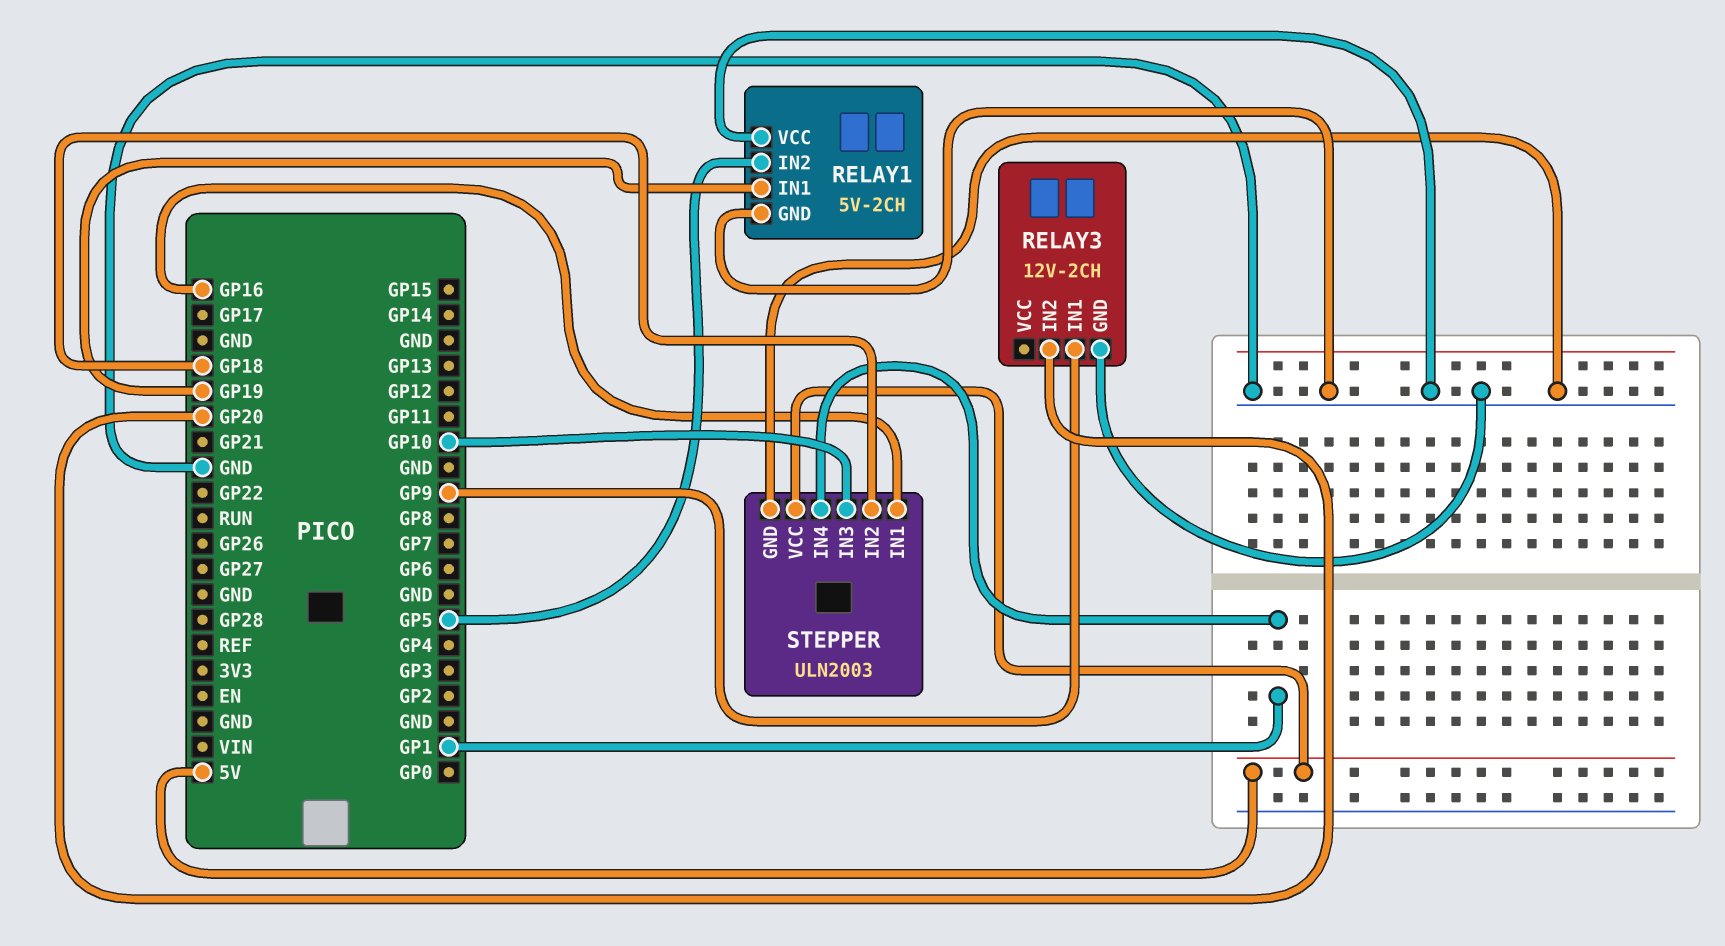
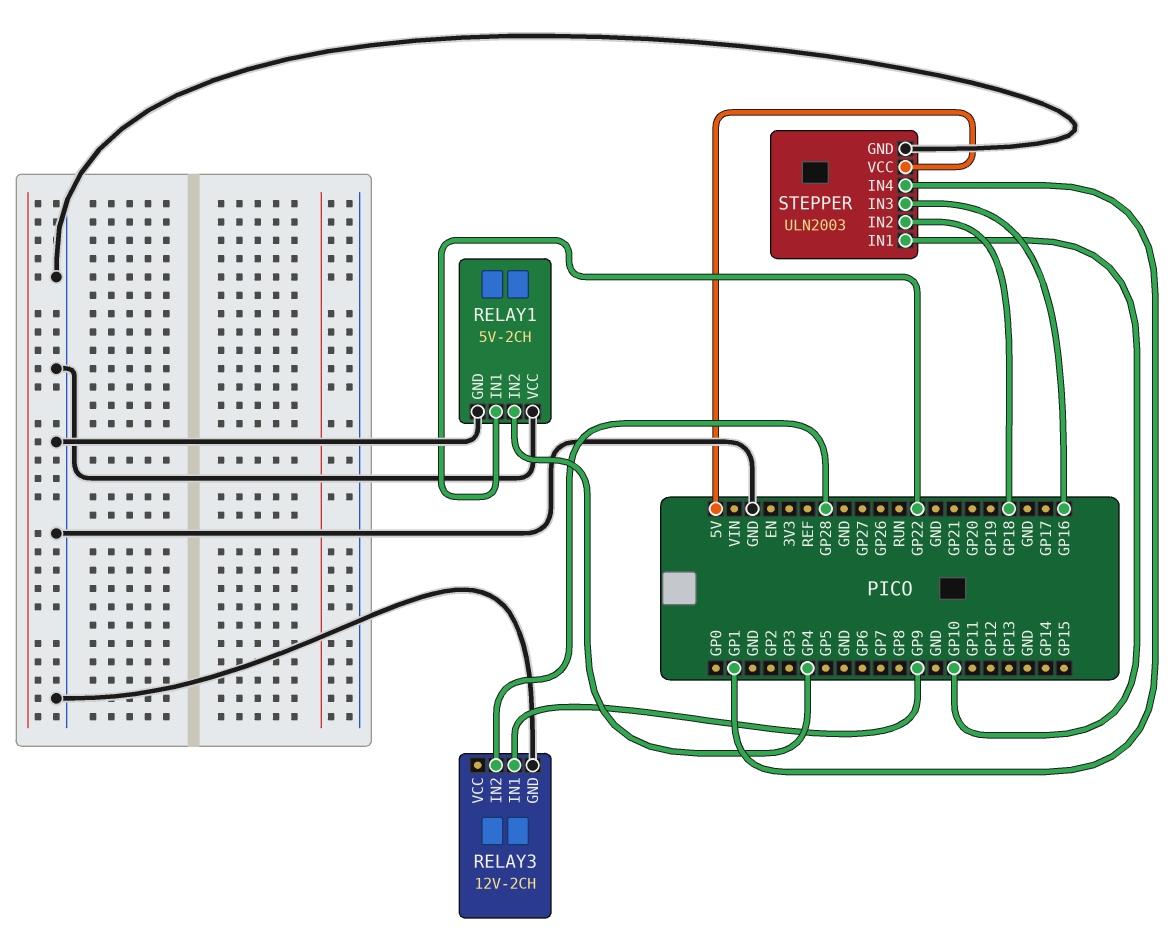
RELAY1 pin IN1: GP19 -> GP22
RELAY1 pin IN2: GP5 -> GP4
RELAY3 pin IN2: GP20 -> GP28
STEPPER pin IN1: GP16 -> GP10
STEPPER pin IN3: GP10 -> GP16

